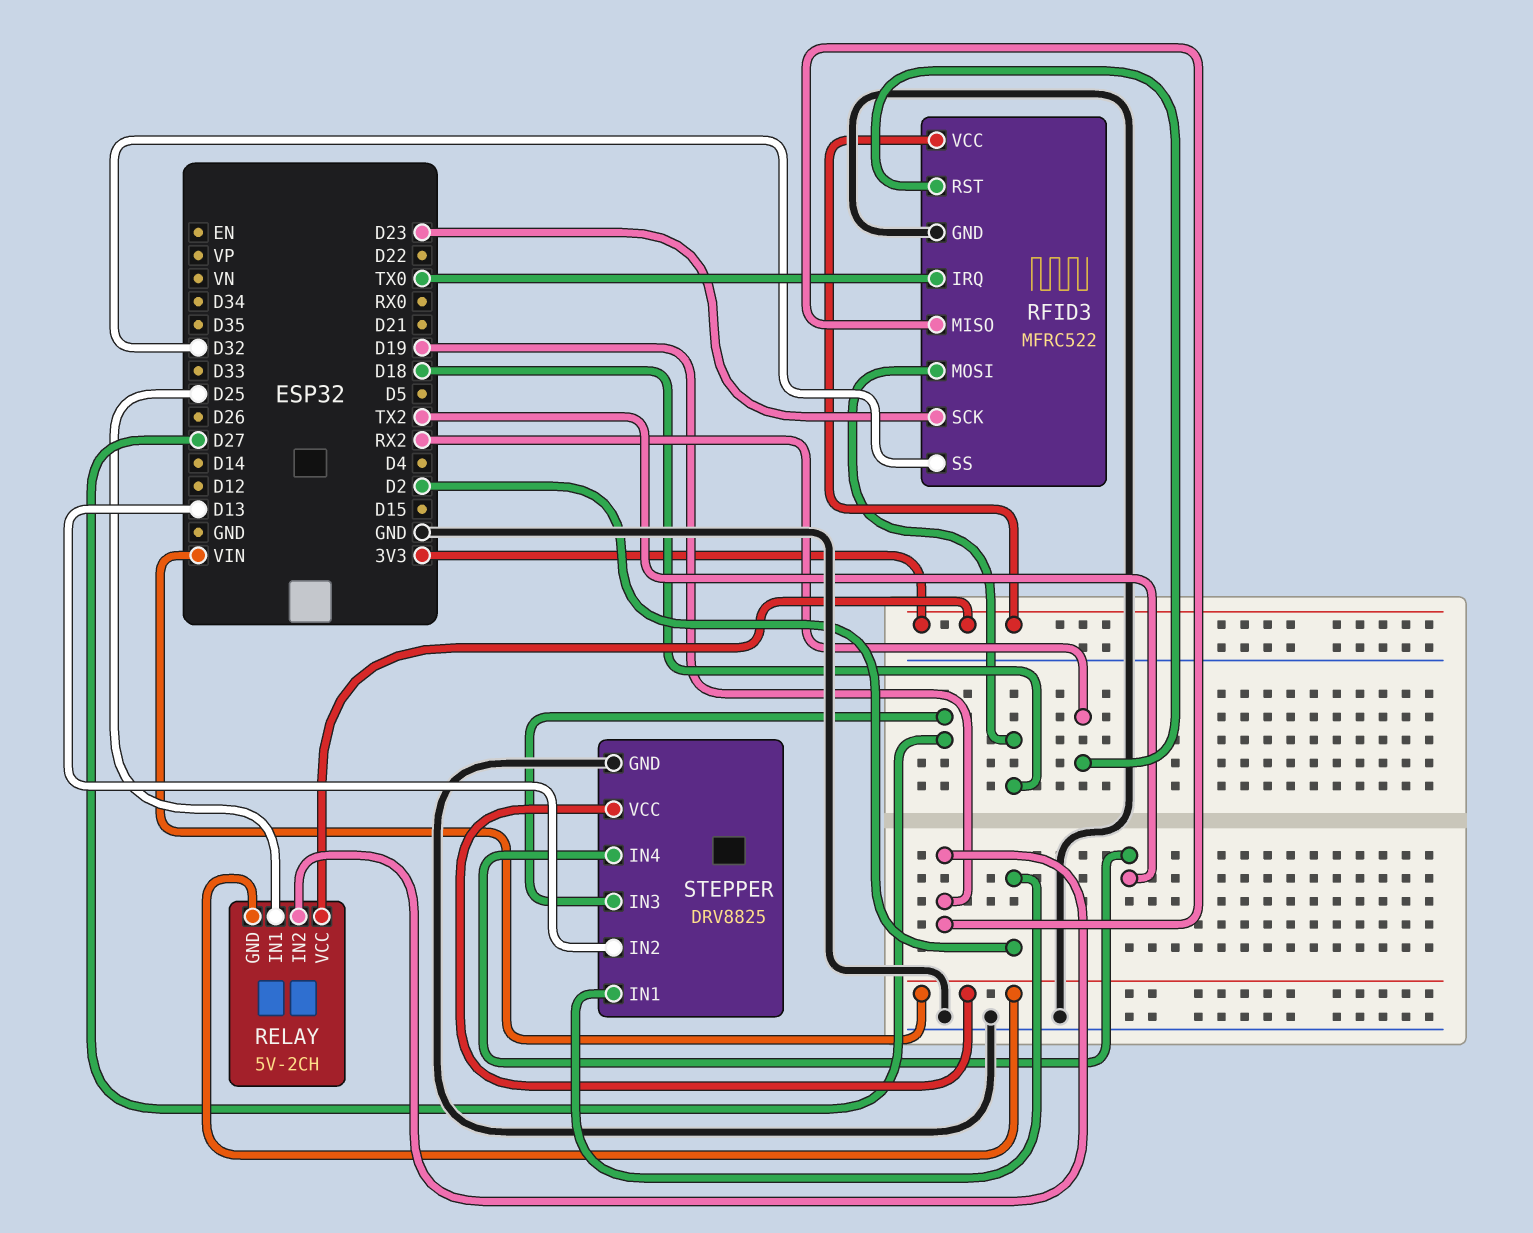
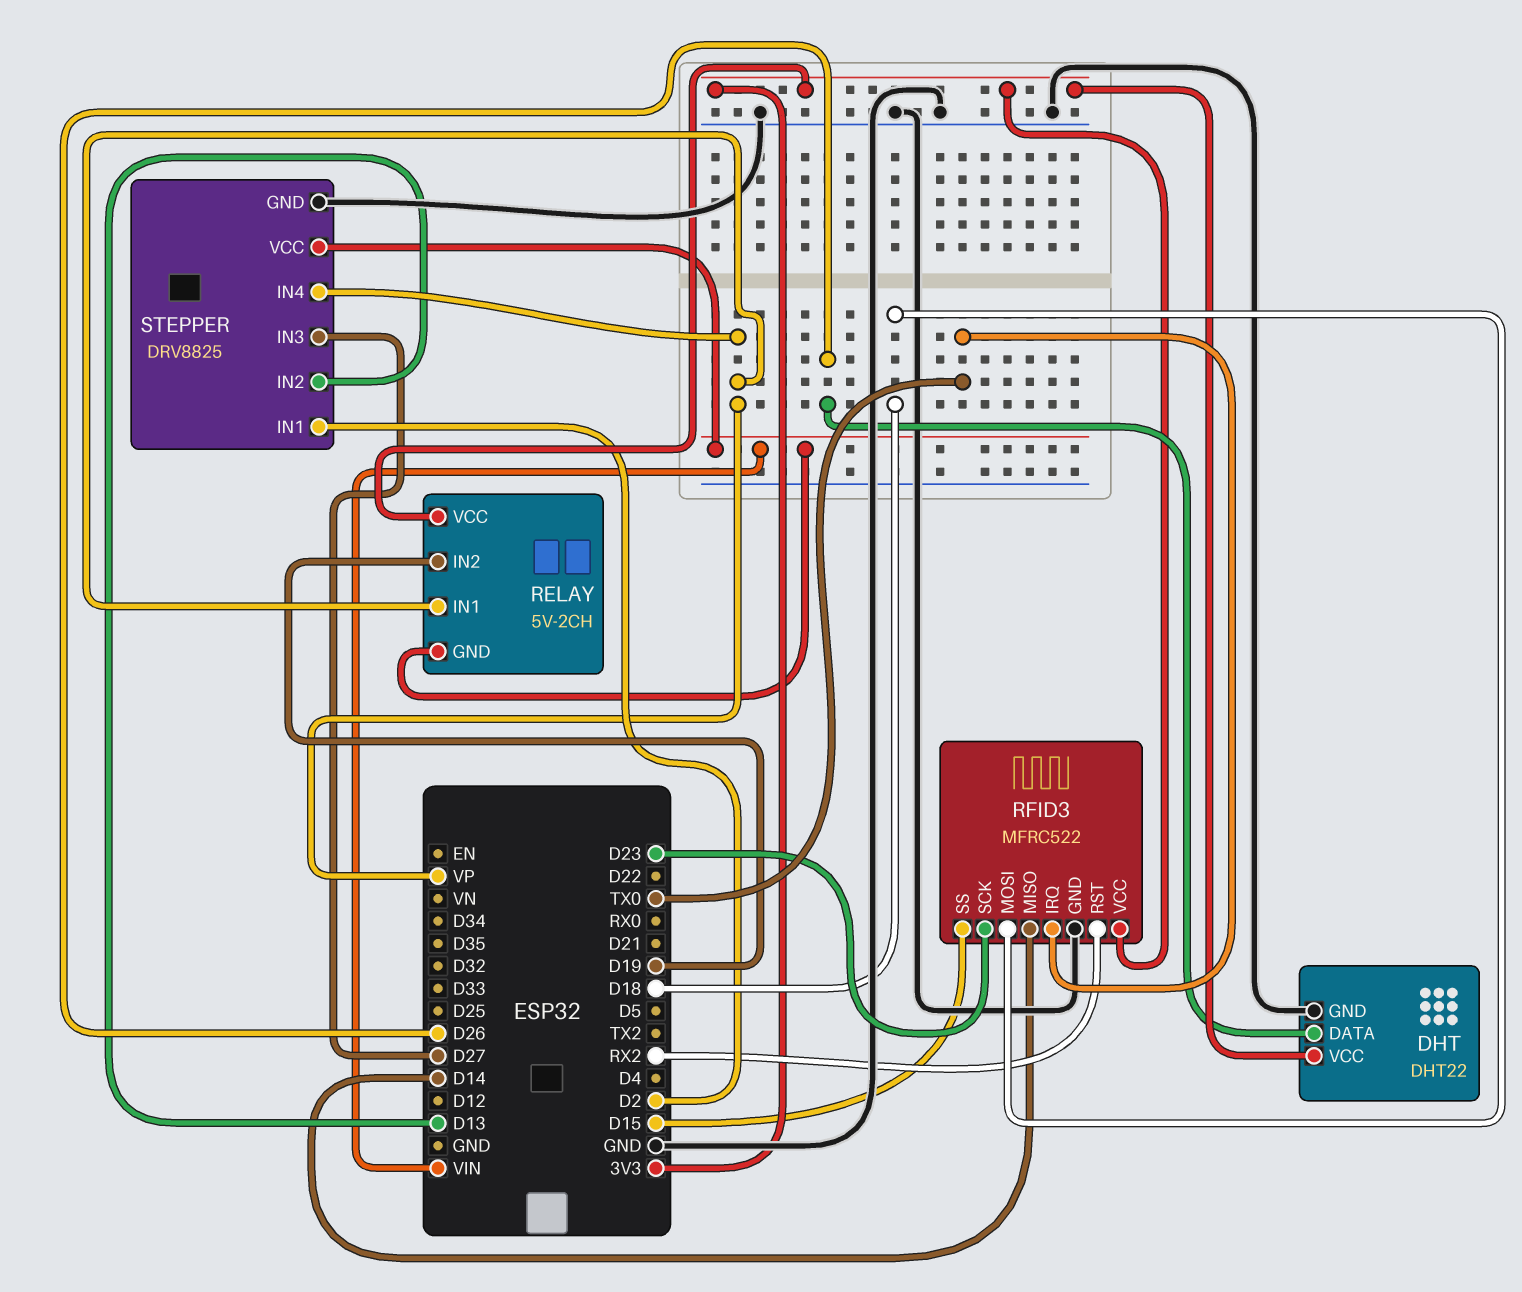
DHT: none -> DHT22
DHT pin DATA: none -> D26
DHT pin GND: none -> GND
DHT pin VCC: none -> 3V3
RELAY pin IN1: D25 -> VP
RFID3 pin MISO: D19 -> D14
RFID3 pin SS: D32 -> D15
STEPPER pin IN4: TX2 -> VP

